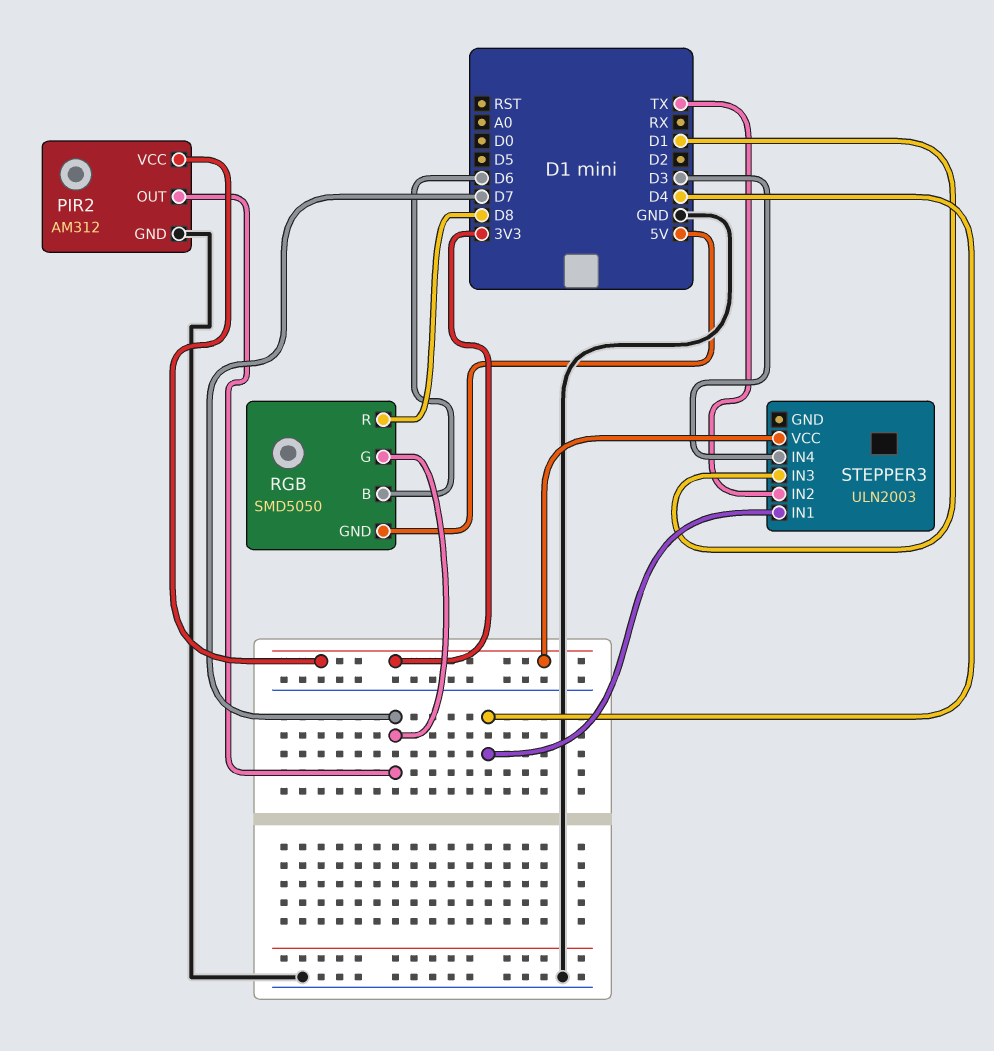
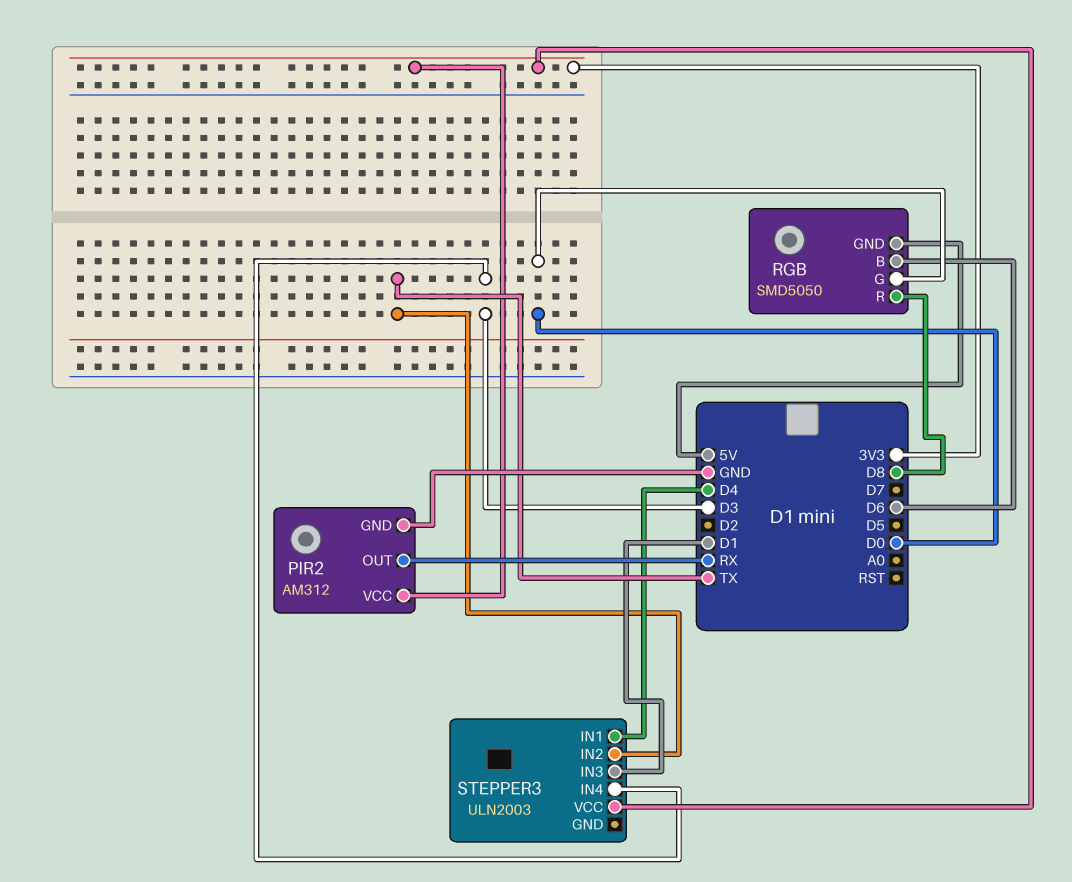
PIR2 pin OUT: D7 -> RX
RGB pin G: D7 -> D0

